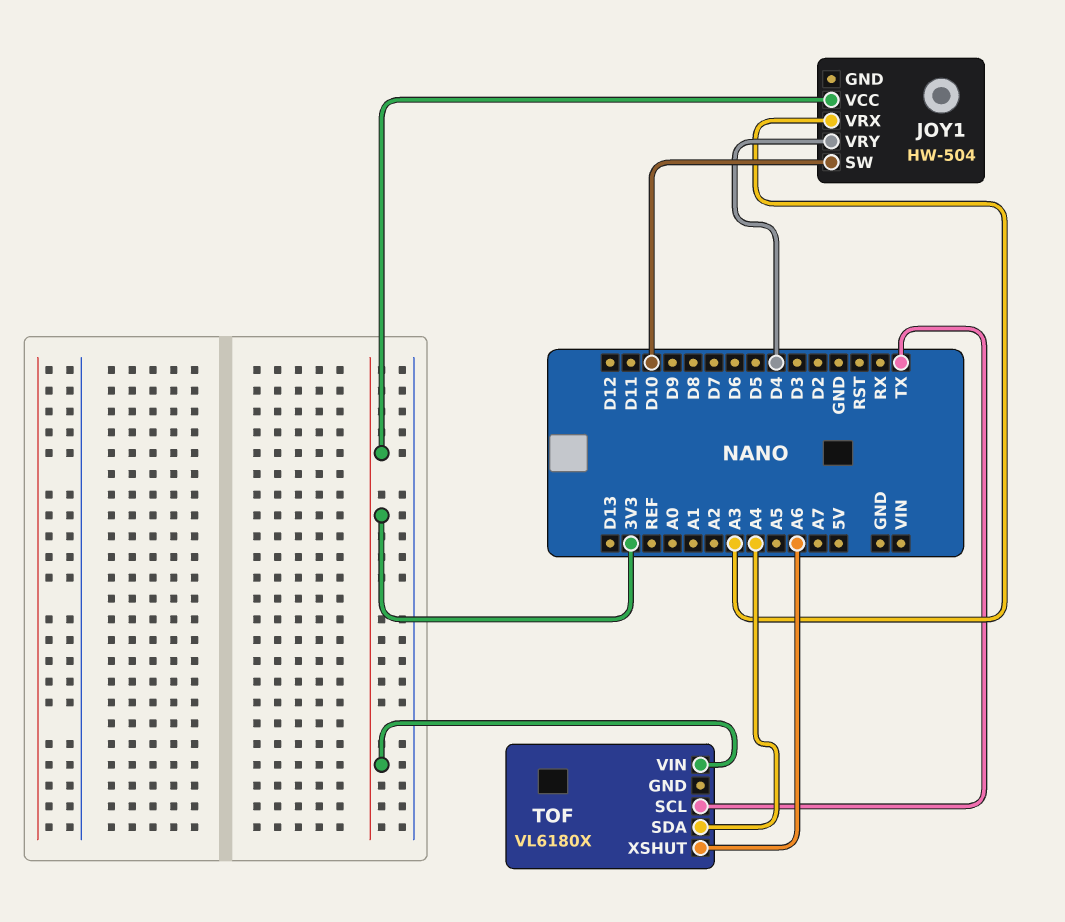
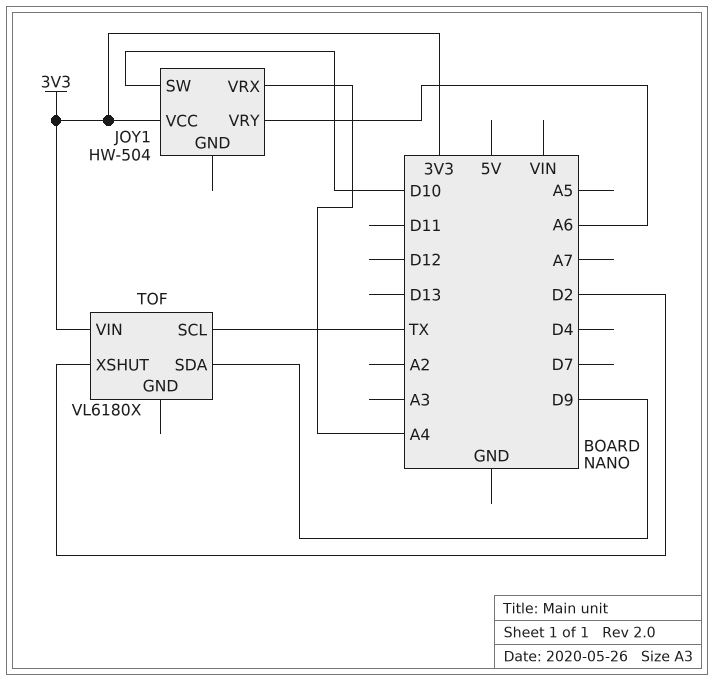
JOY1 pin VRX: A3 -> A4
JOY1 pin VRY: D4 -> A6
TOF pin SDA: A4 -> D9
TOF pin XSHUT: A6 -> D2

